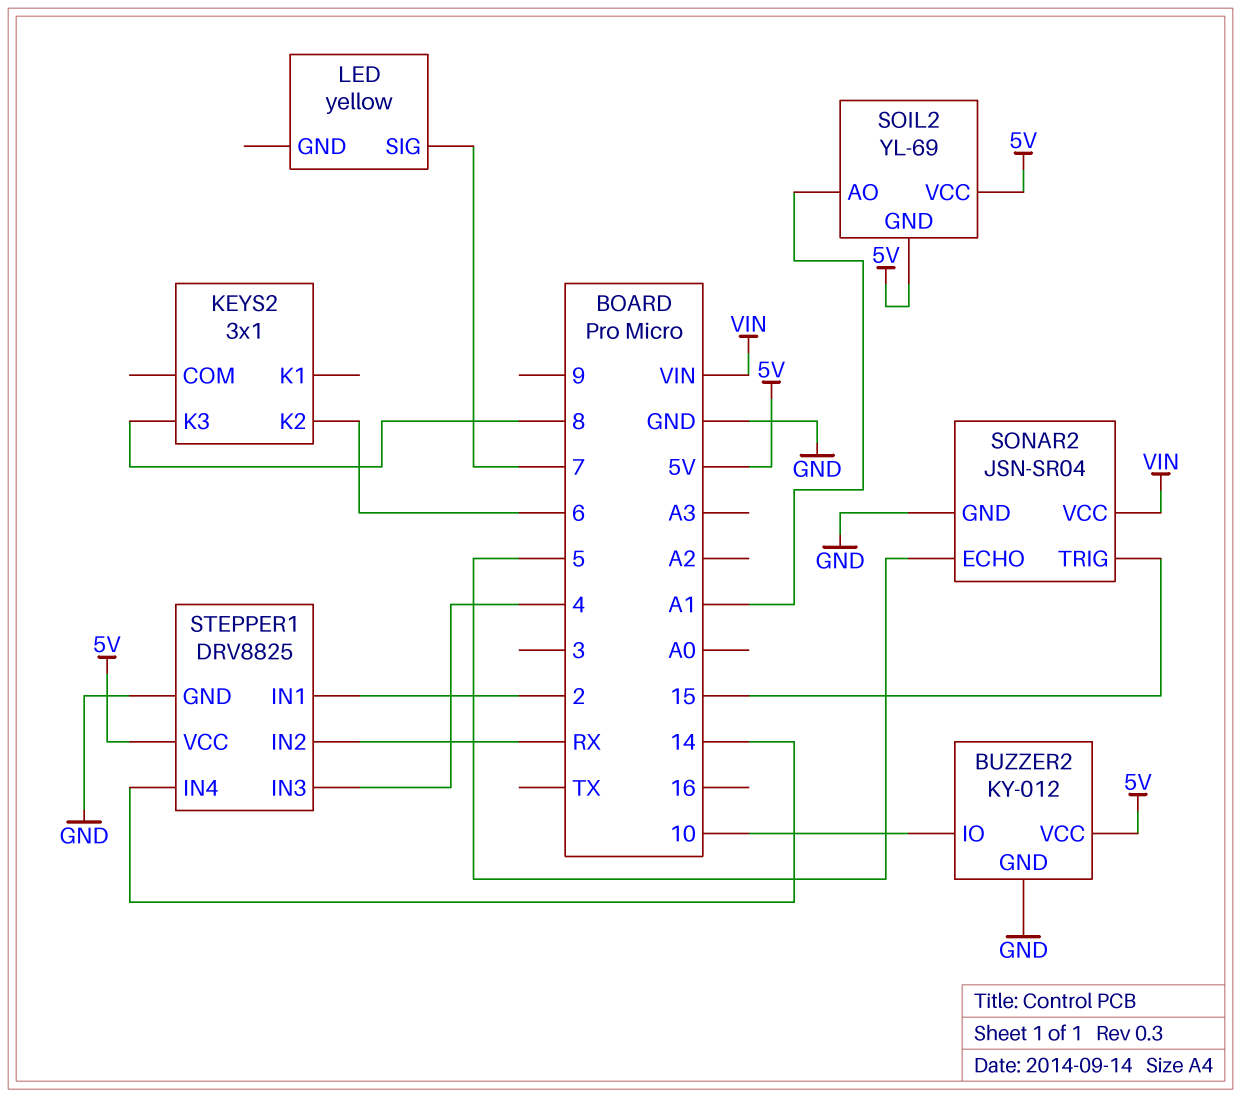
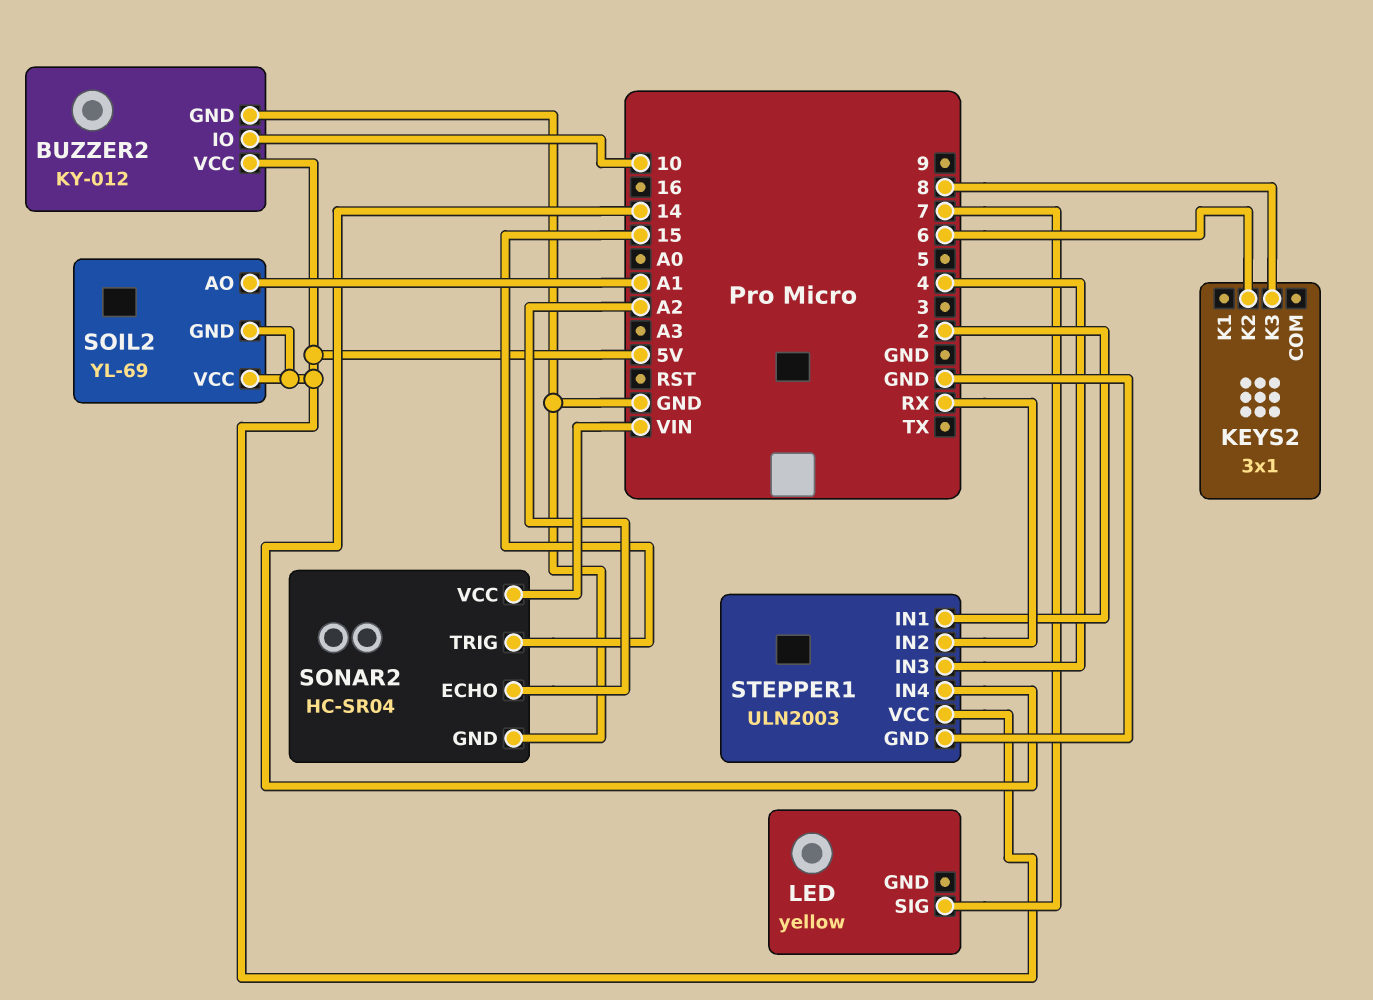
SONAR2: JSN-SR04 -> HC-SR04
SONAR2 pin ECHO: 5 -> A2
STEPPER1: DRV8825 -> ULN2003

